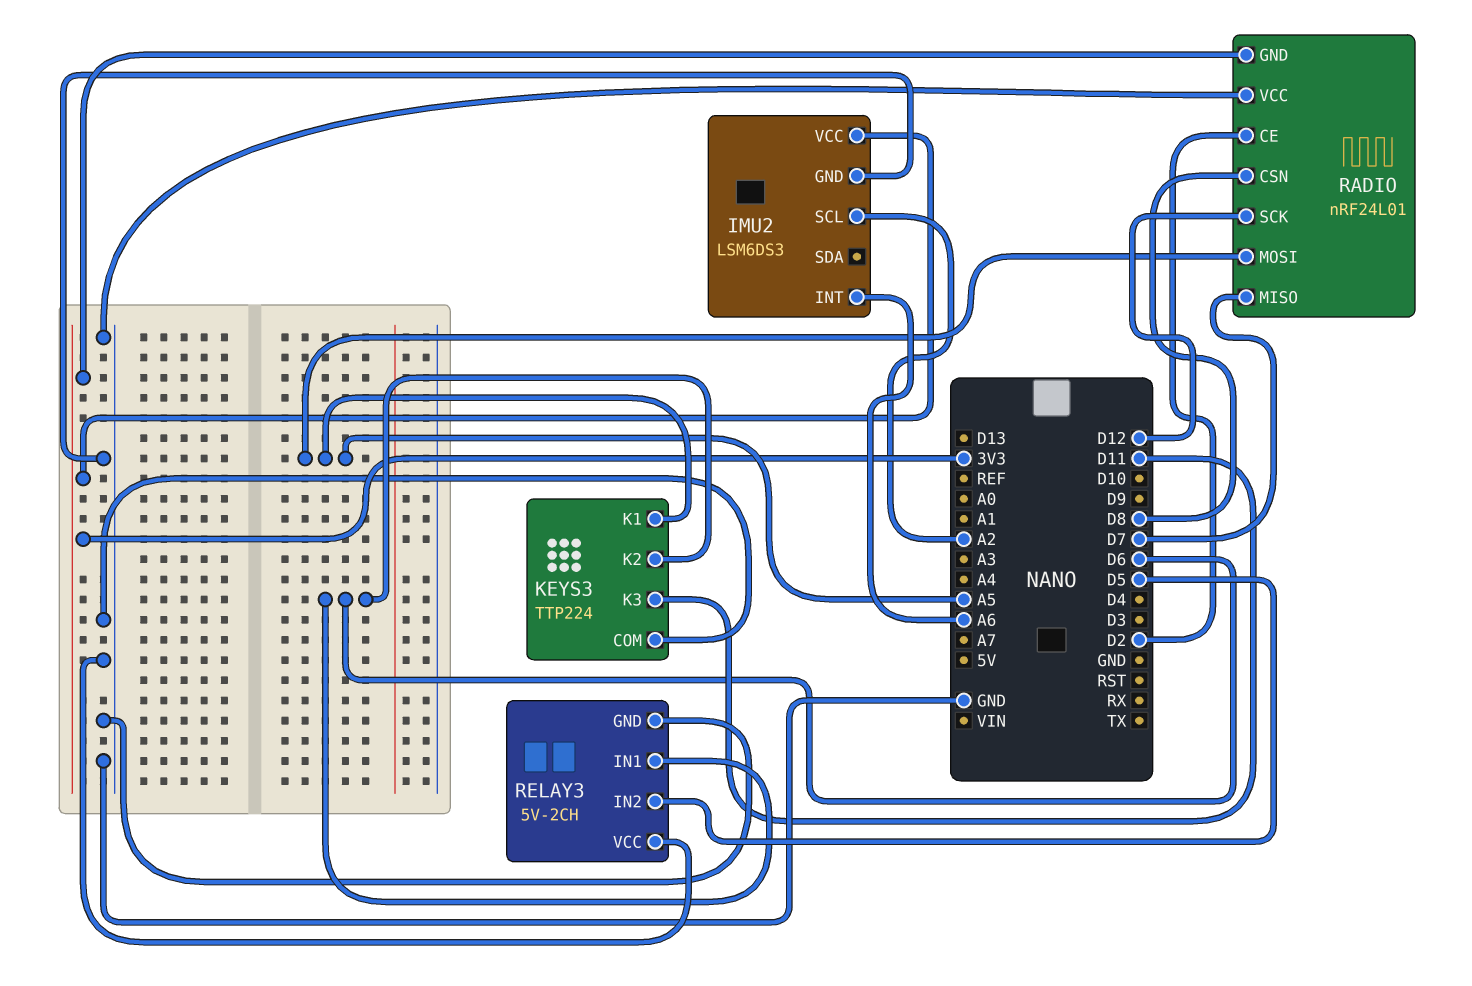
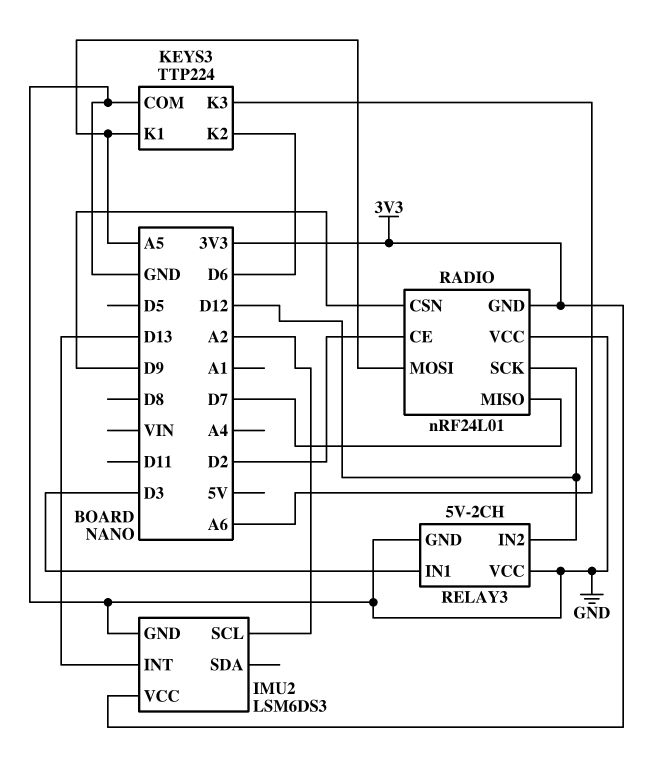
IMU2 pin INT: A6 -> D13
KEYS3 pin K3: D11 -> A6
RADIO pin CSN: D8 -> D9
RELAY3 pin IN1: D6 -> D3
RELAY3 pin IN2: D5 -> D12

